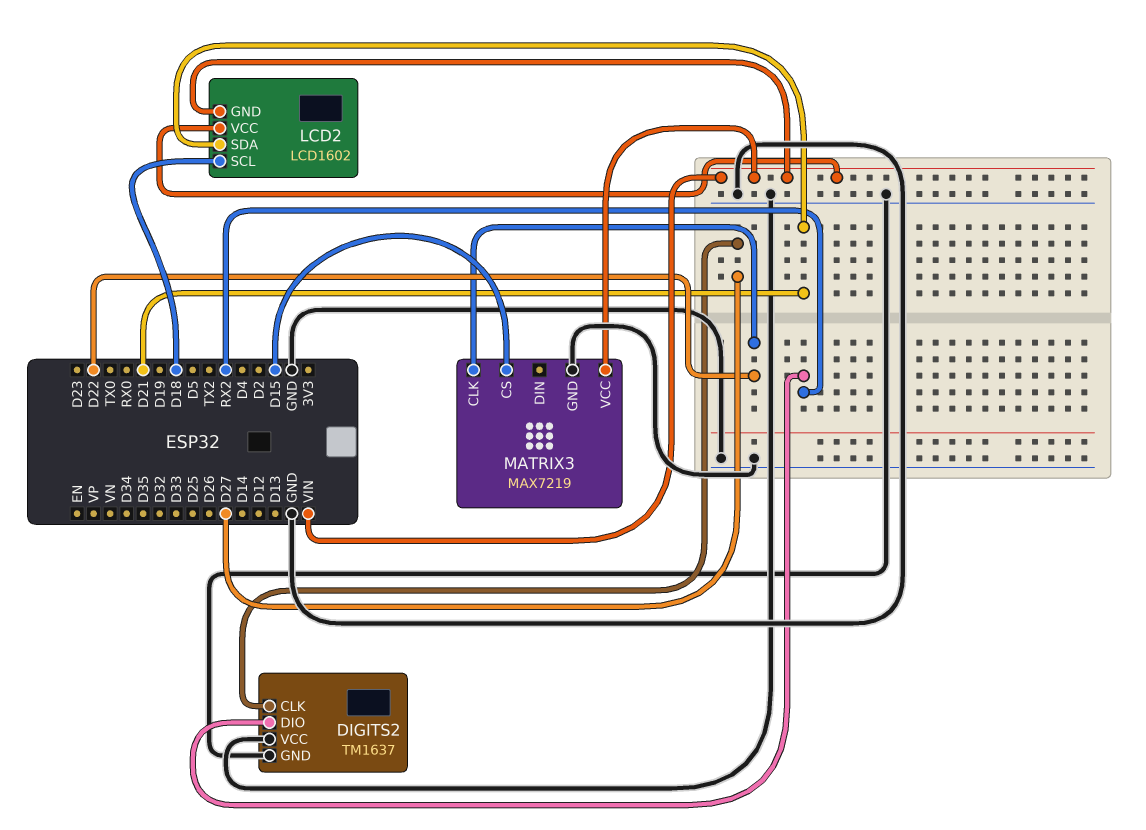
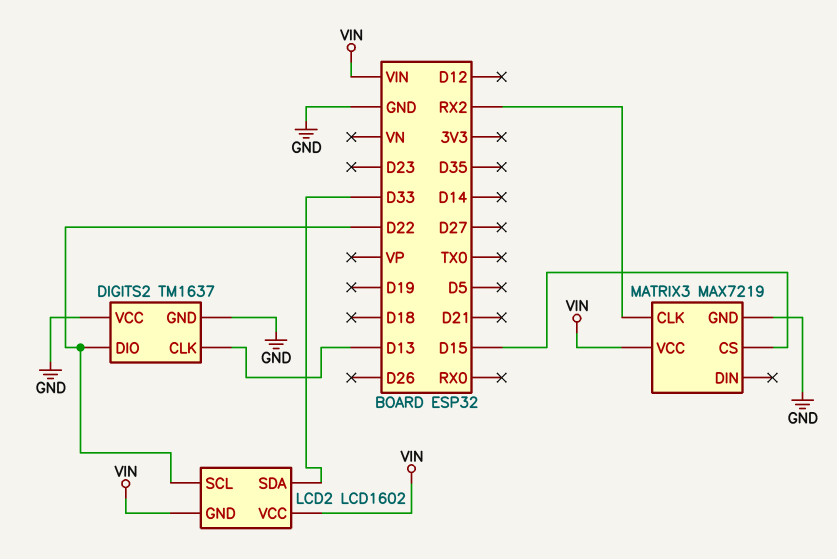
DIGITS2 pin CLK: D27 -> D13
DIGITS2 pin DIO: RX2 -> D22
LCD2 pin SCL: D18 -> D22
LCD2 pin SDA: D21 -> D33
MATRIX3 pin CLK: D22 -> RX2

